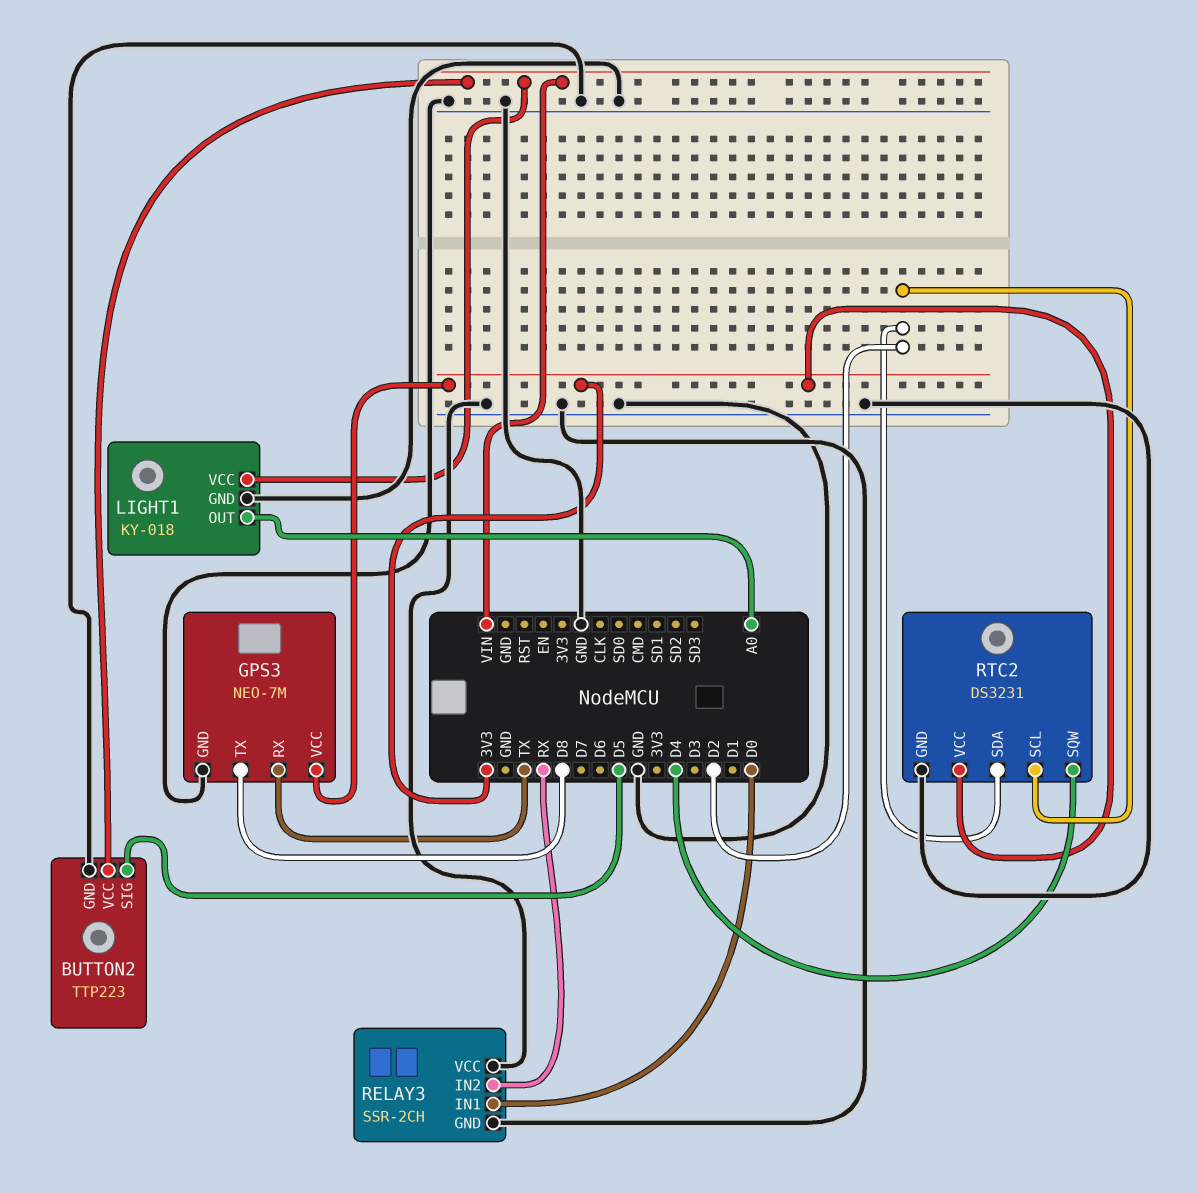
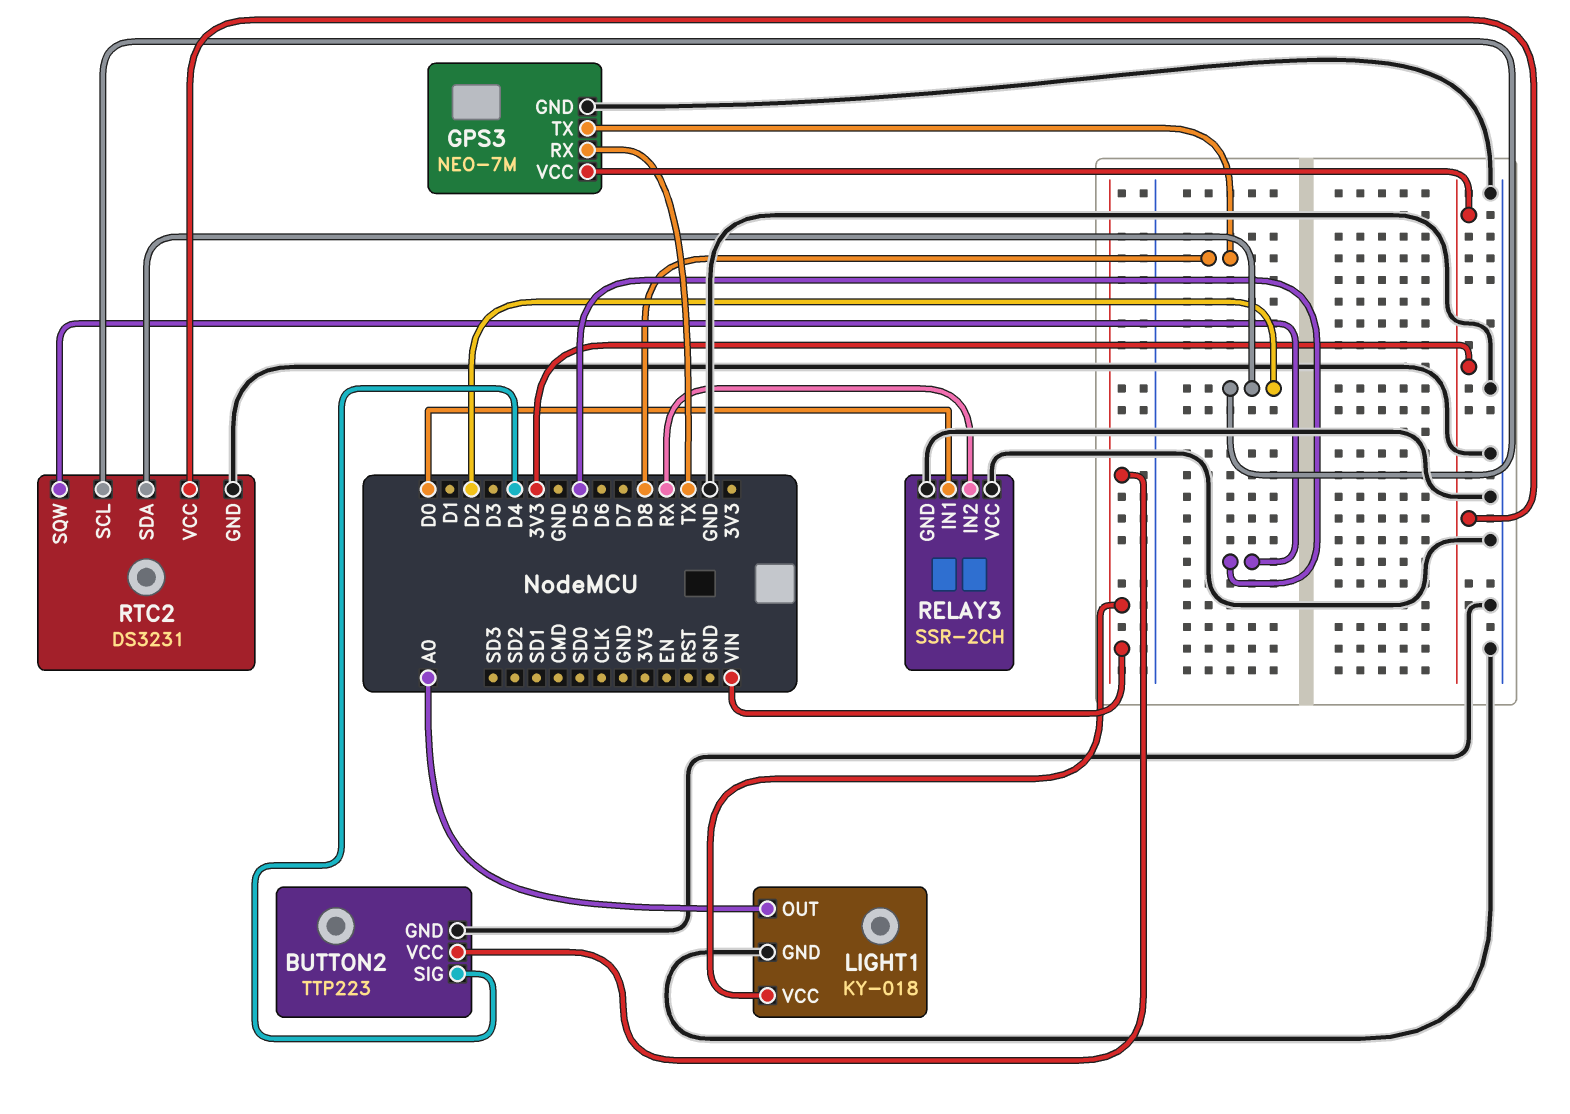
BUTTON2 pin SIG: D5 -> D4
RTC2 pin SQW: D4 -> D5

